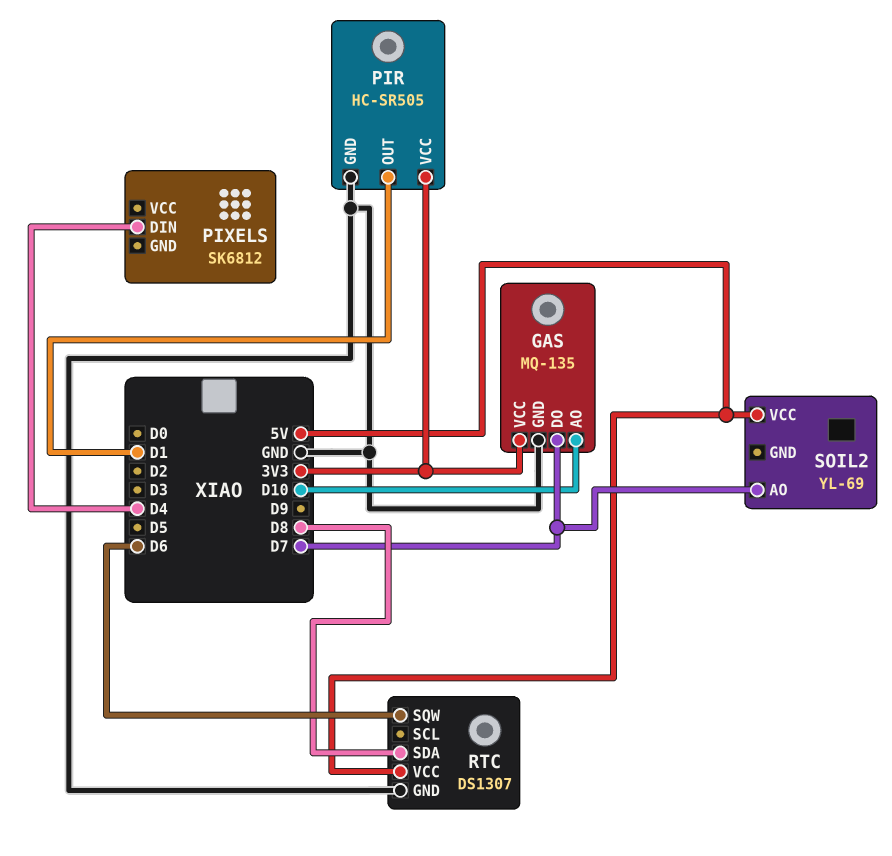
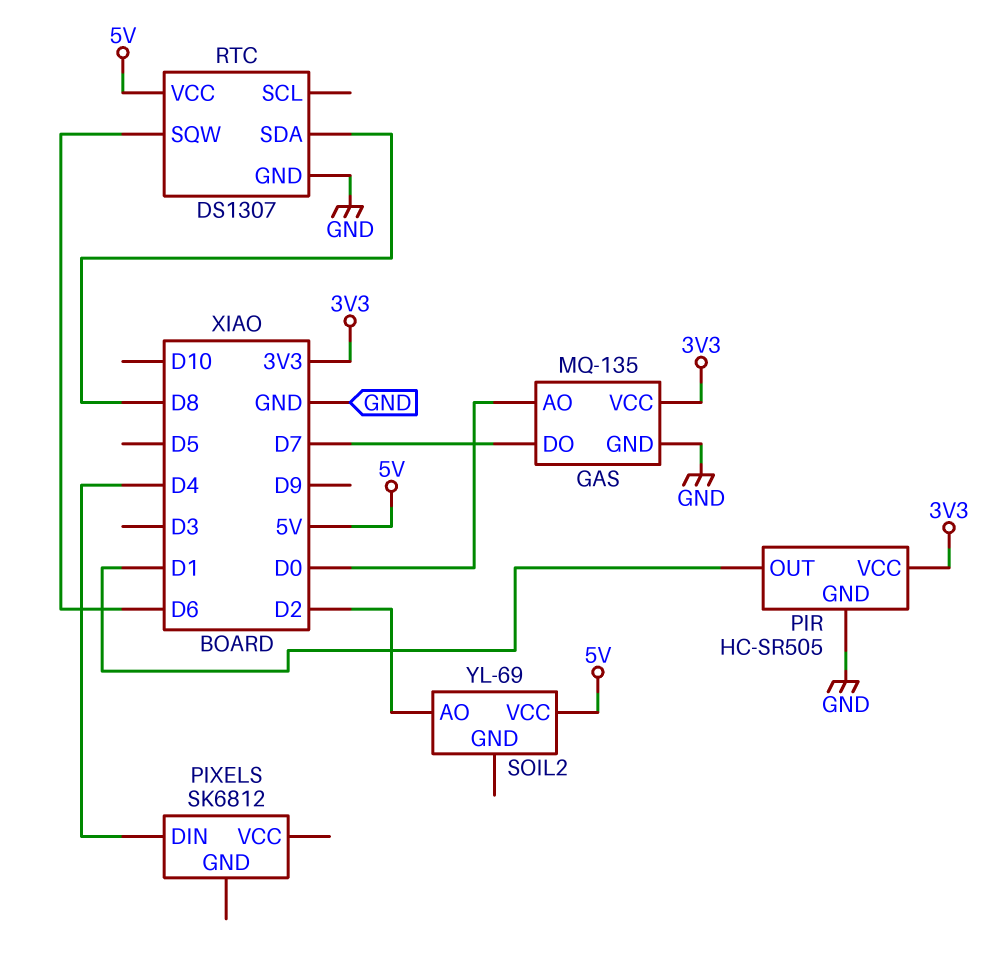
GAS pin AO: D10 -> D0
SOIL2 pin AO: D7 -> D2

